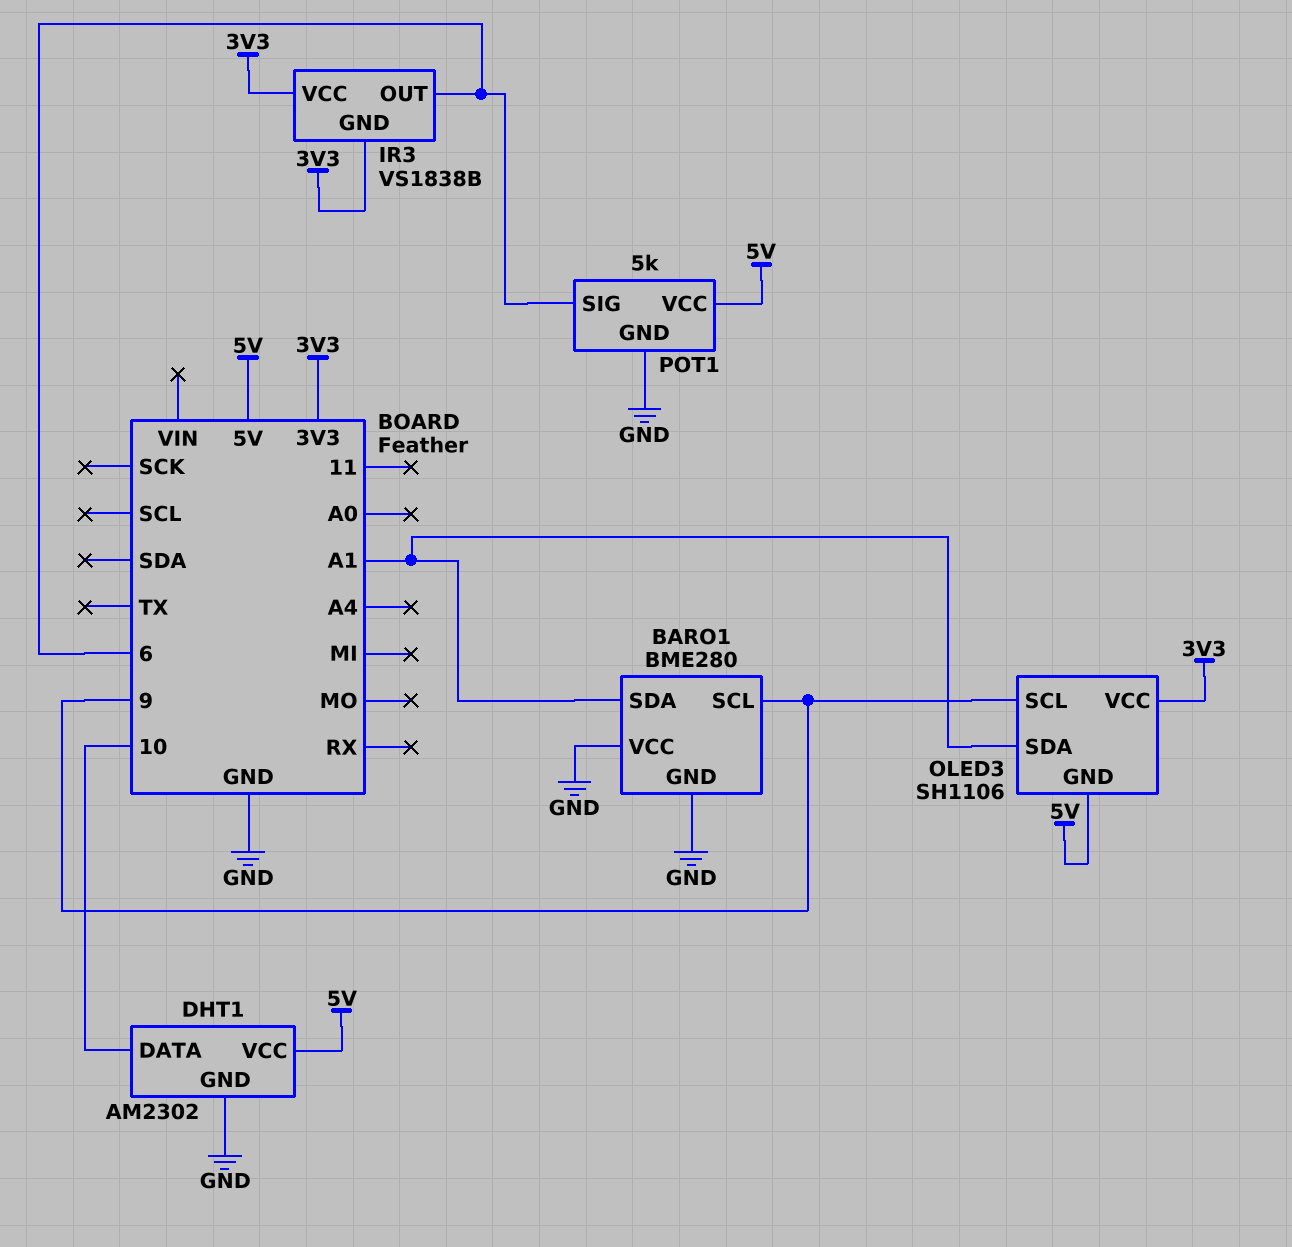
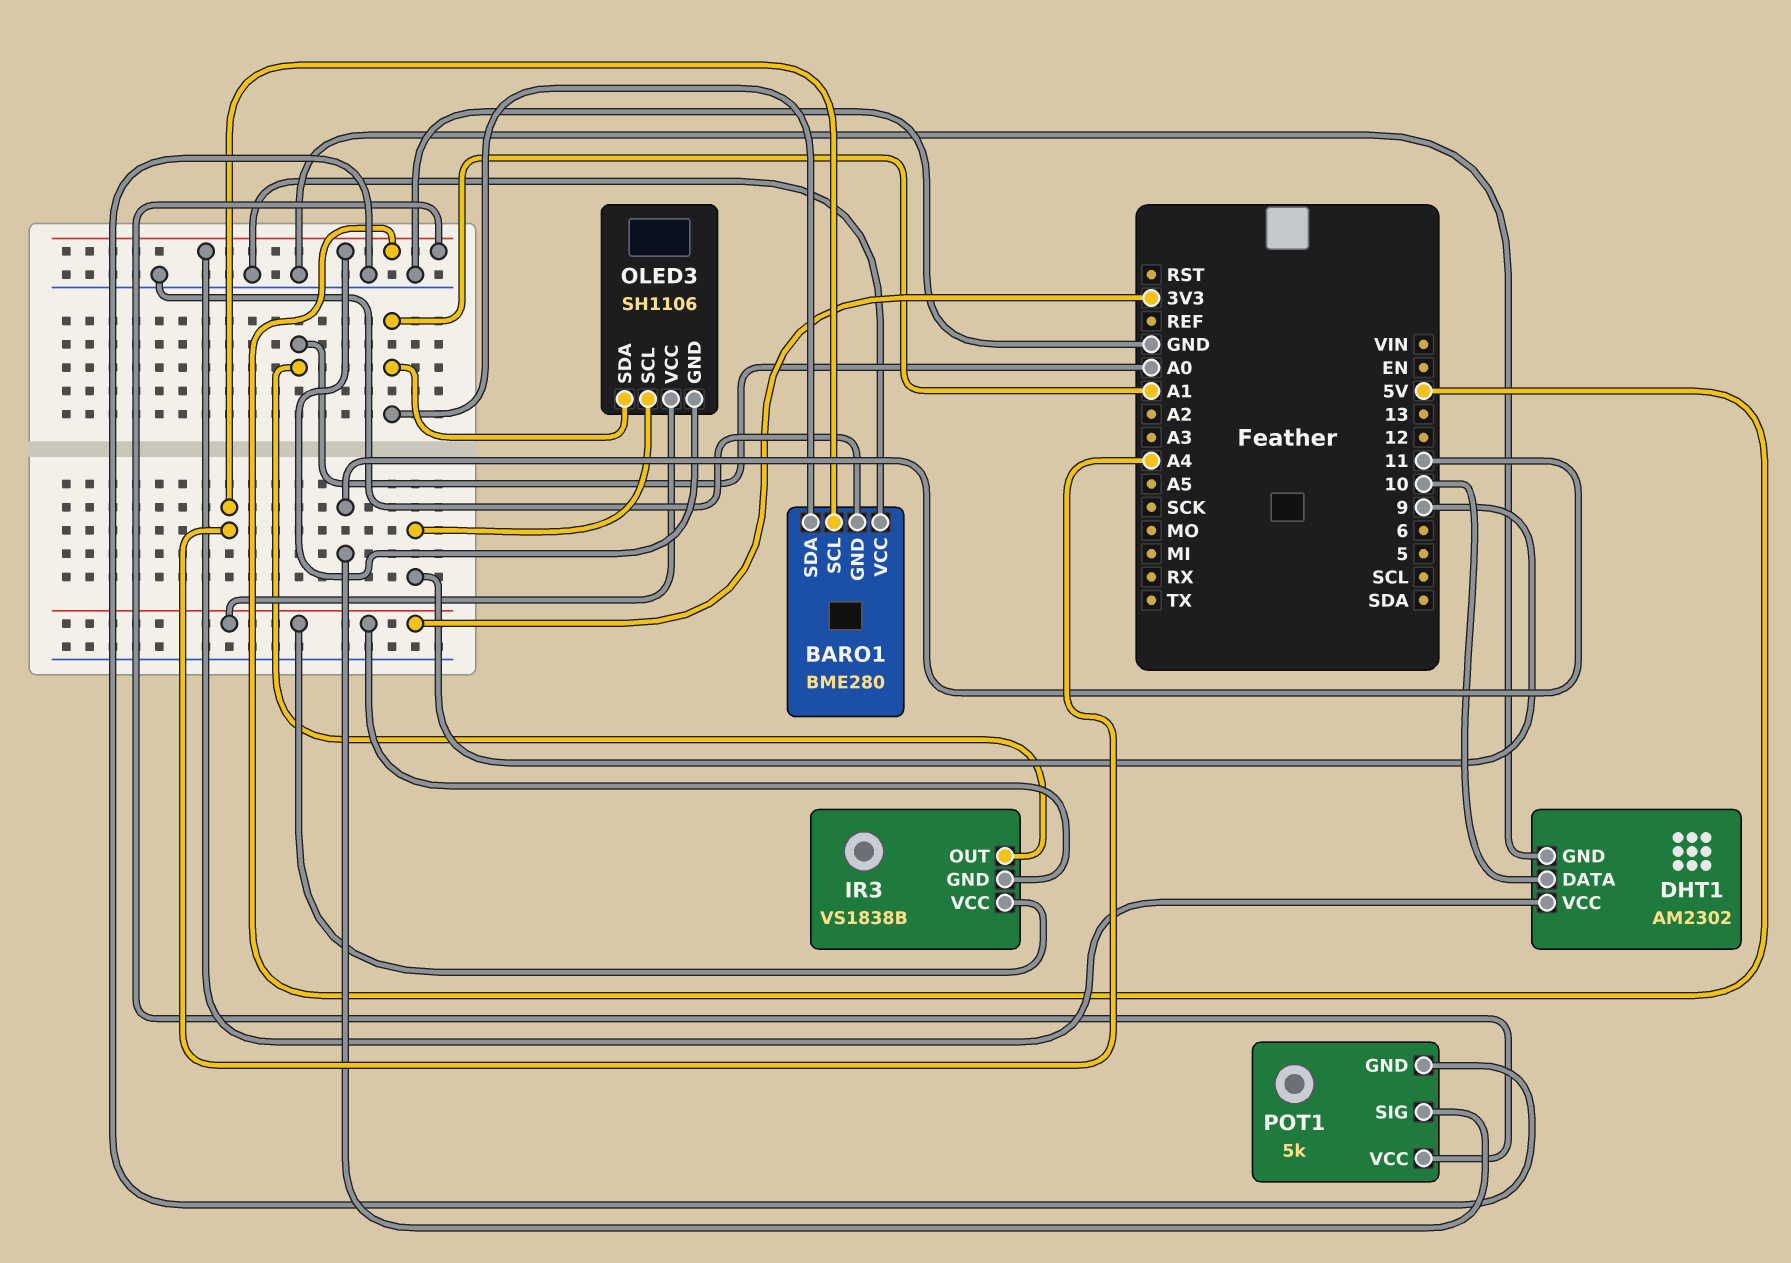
BARO1 pin SCL: 9 -> A4
IR3 pin OUT: 6 -> A0
POT1 pin SIG: 6 -> 11

